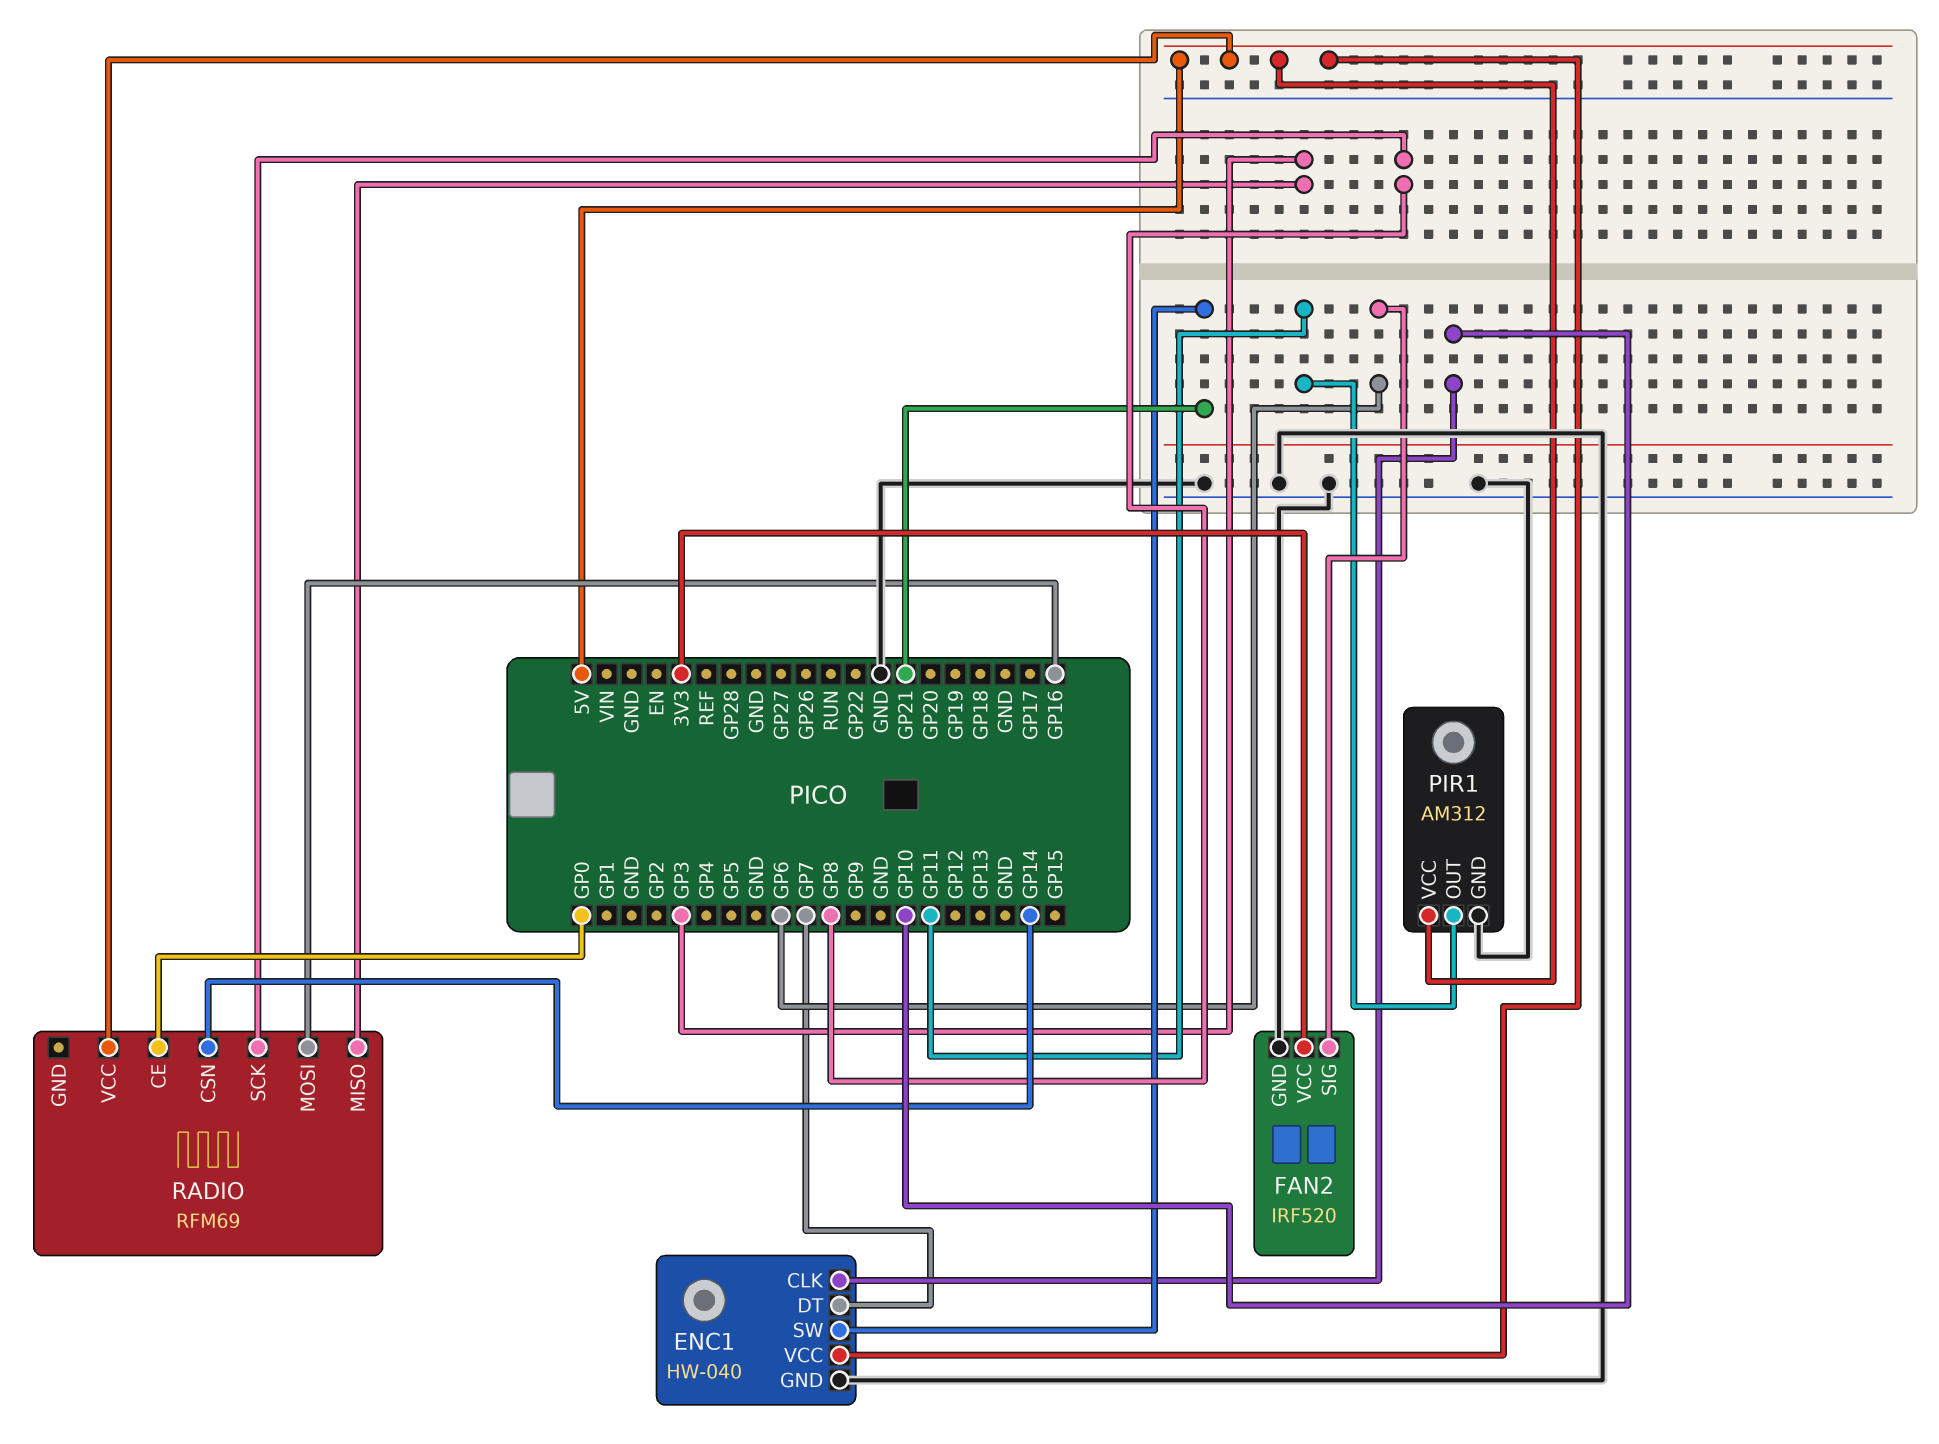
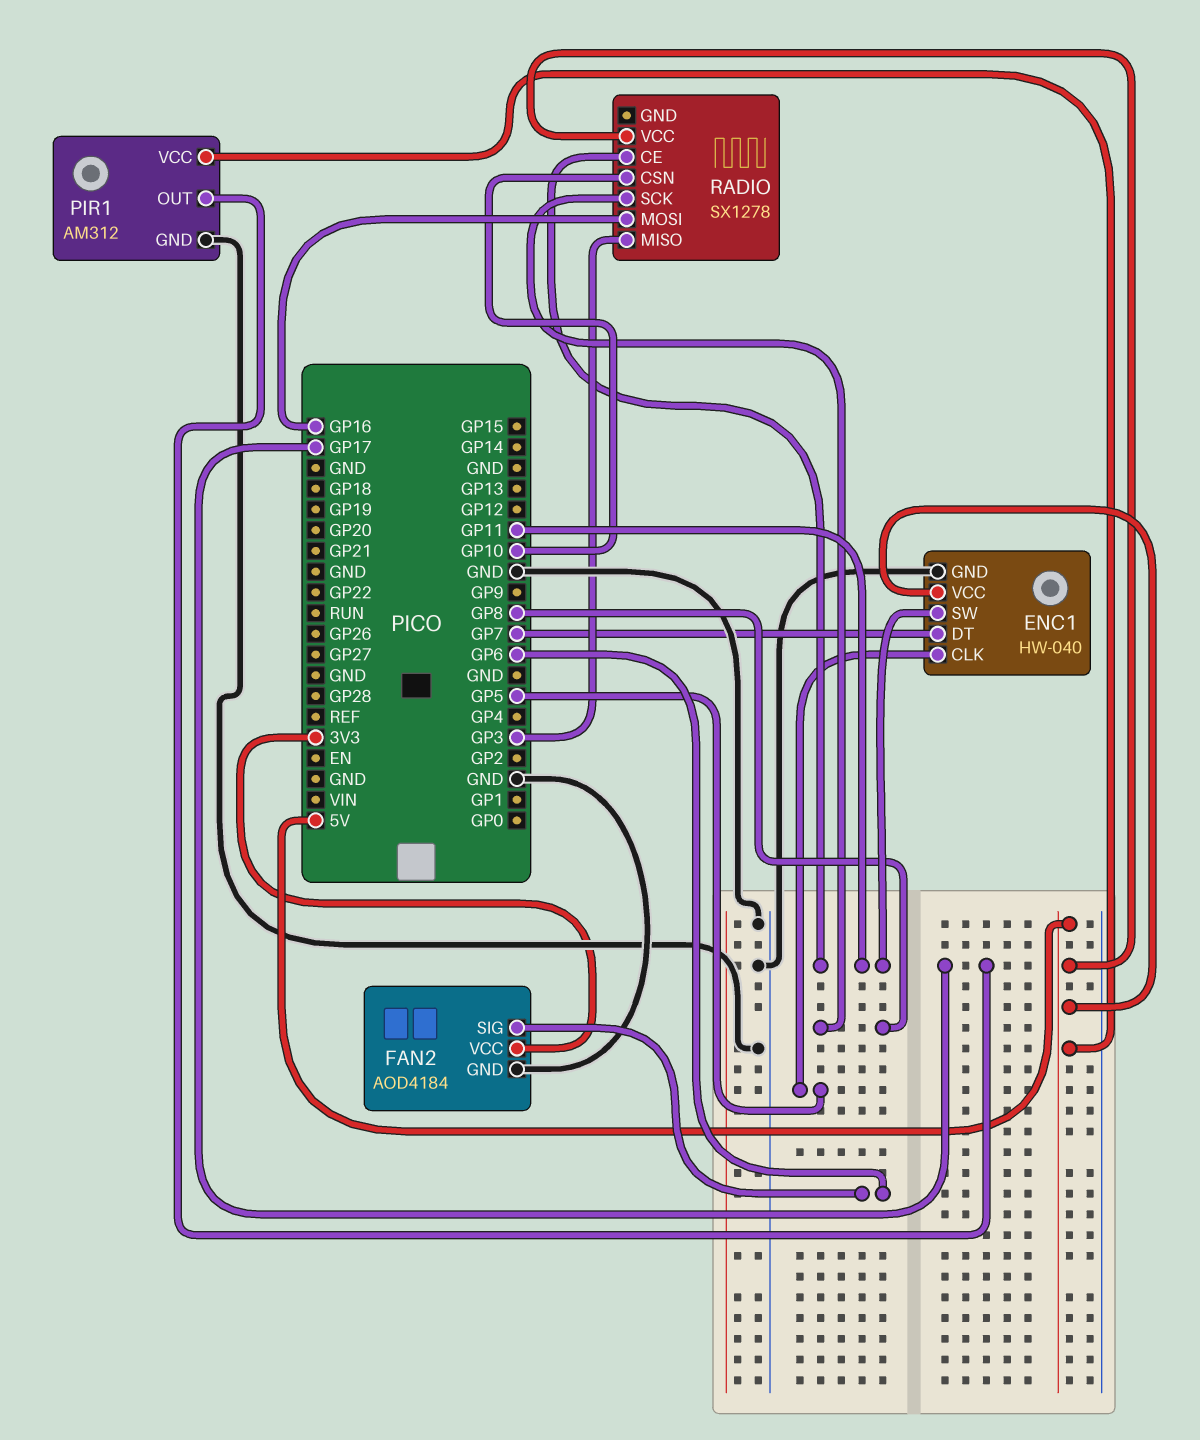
ENC1 pin CLK: GP10 -> GP5
ENC1 pin SW: GP21 -> GP11
FAN2: IRF520 -> AOD4184
PIR1 pin OUT: GP11 -> GP17
RADIO: RFM69 -> SX1278
RADIO pin CE: GP0 -> GP11
RADIO pin CSN: GP14 -> GP10

